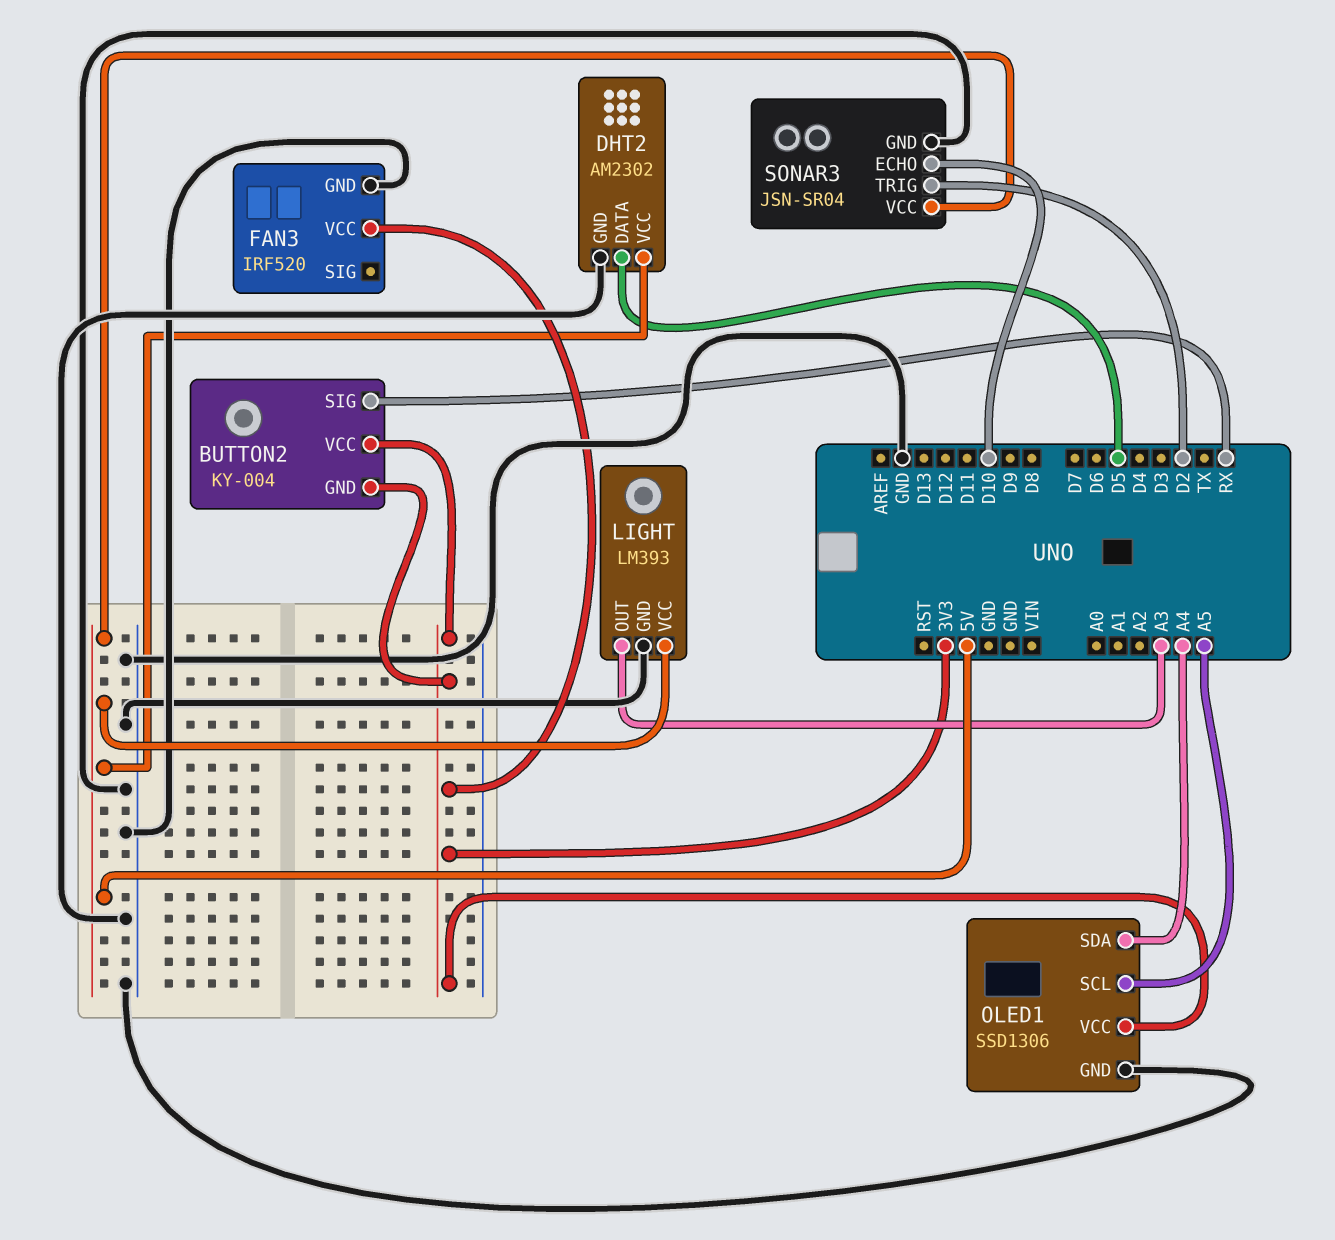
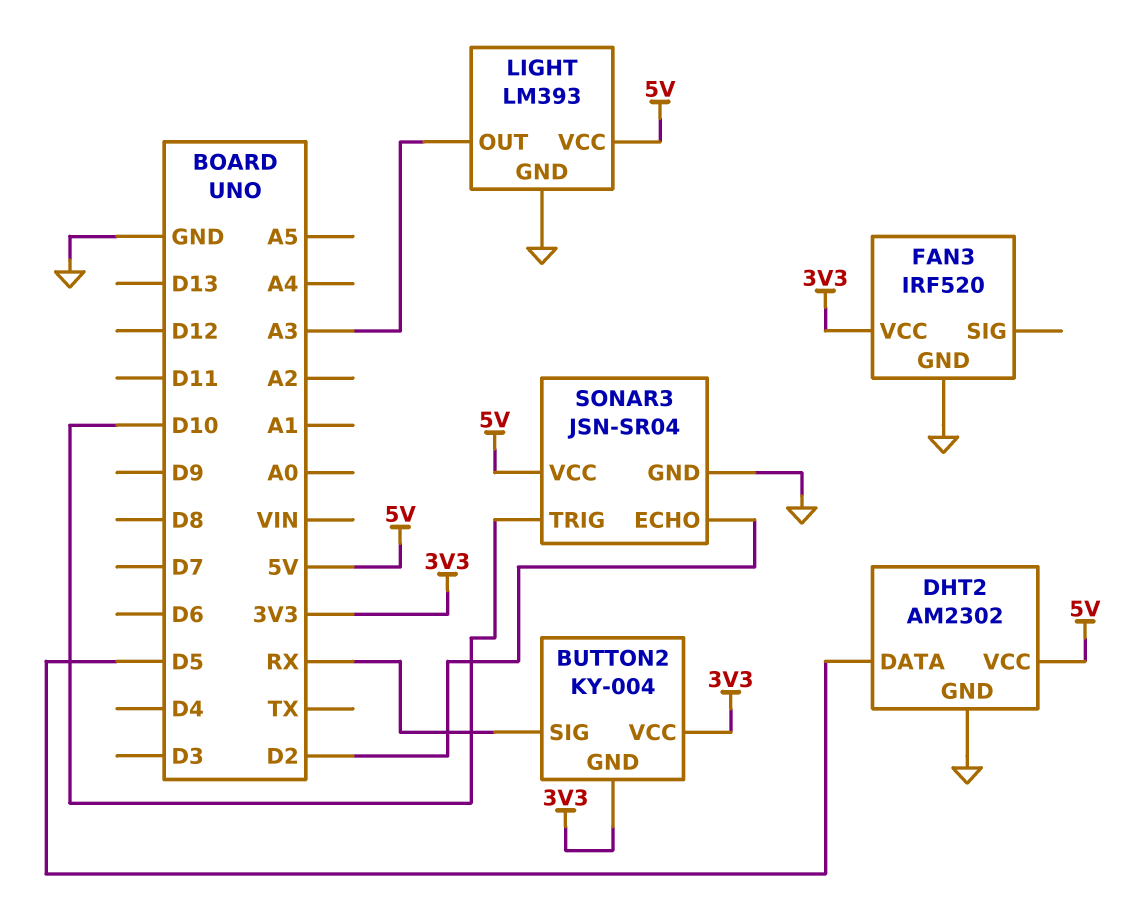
OLED1: SSD1306 -> none
OLED1 pin GND: GND -> none
OLED1 pin SCL: A5 -> none
OLED1 pin SDA: A4 -> none
OLED1 pin VCC: 3V3 -> none
SONAR3 pin ECHO: D10 -> D2
SONAR3 pin TRIG: D2 -> D10

